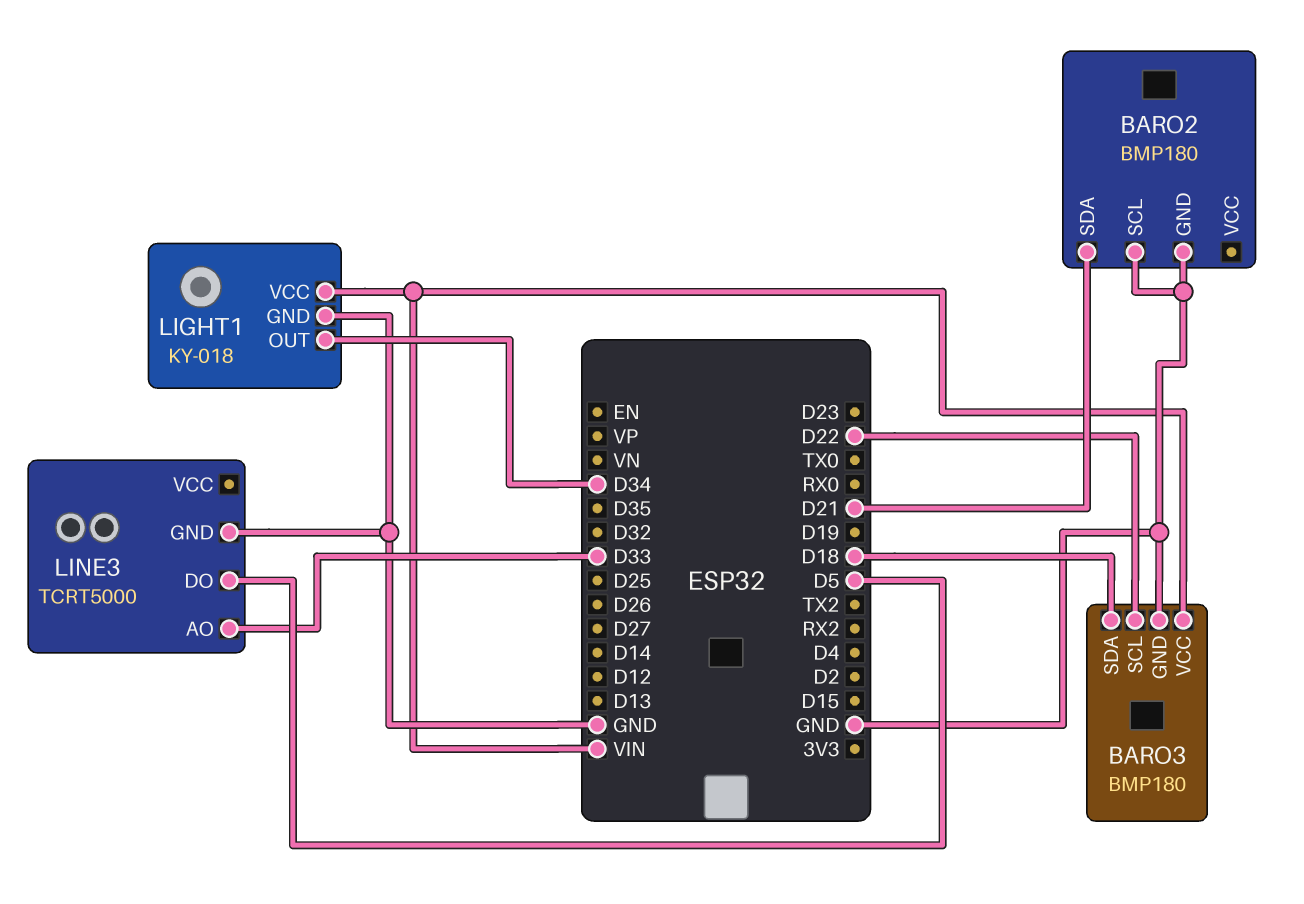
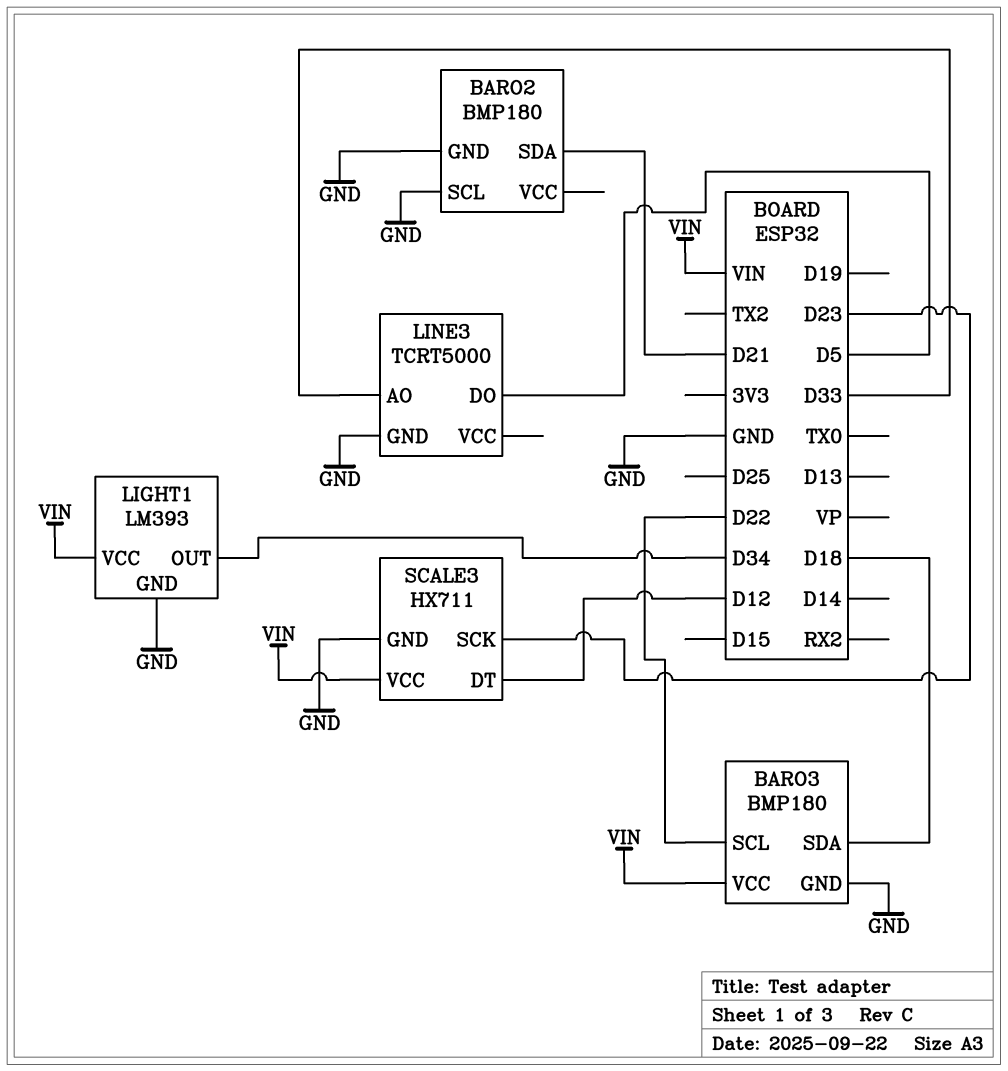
LIGHT1: KY-018 -> LM393
SCALE3: none -> HX711
SCALE3 pin DT: none -> D12
SCALE3 pin GND: none -> GND
SCALE3 pin SCK: none -> D23
SCALE3 pin VCC: none -> VIN

